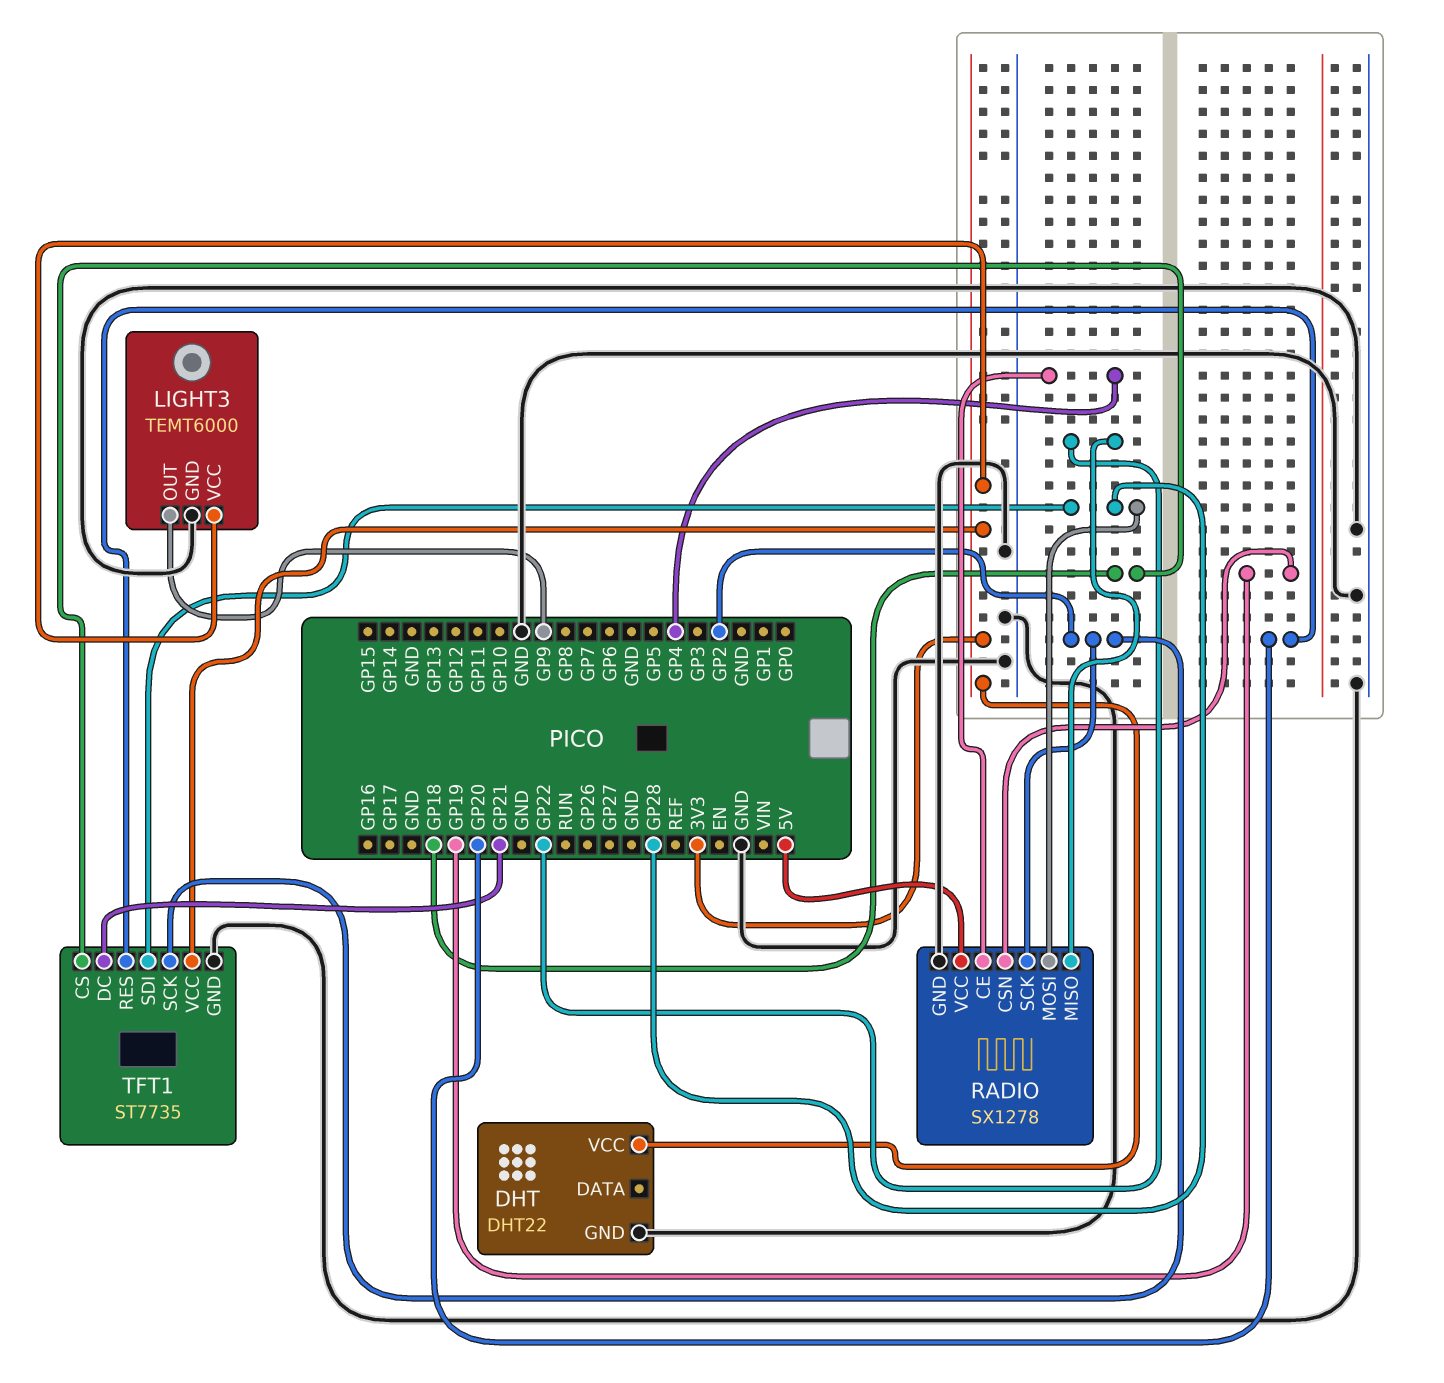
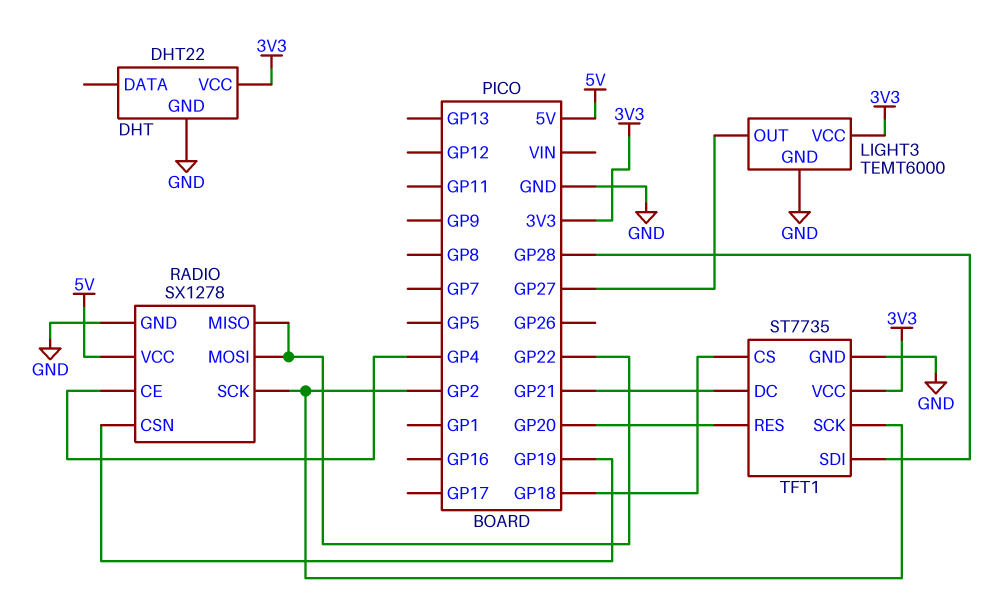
LIGHT3 pin OUT: GP9 -> GP27
RADIO pin MOSI: GP28 -> GP22

